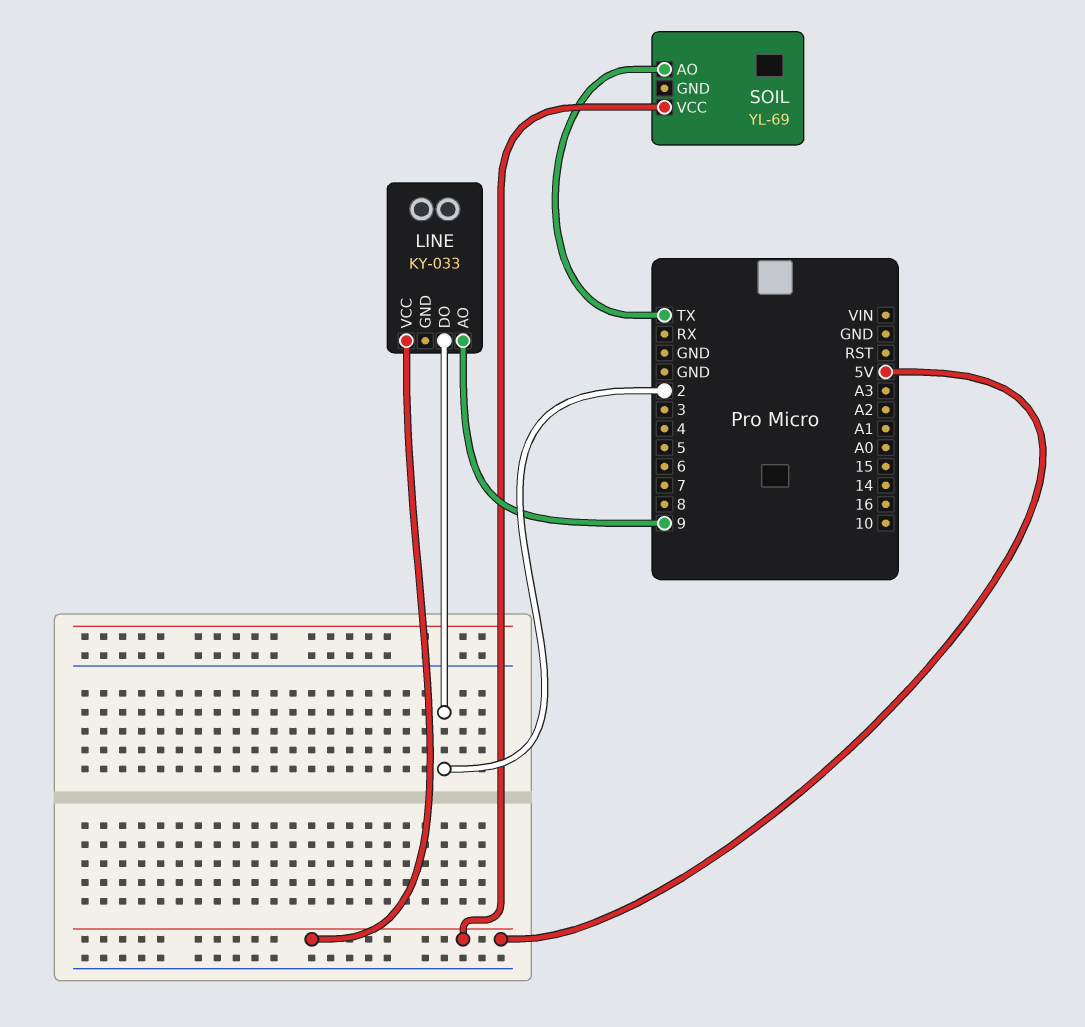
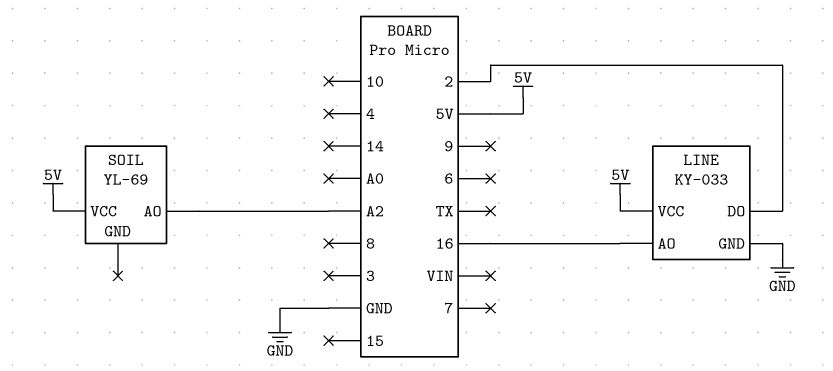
LINE pin AO: 9 -> 16
LINE pin GND: none -> GND
SOIL pin AO: TX -> A2

